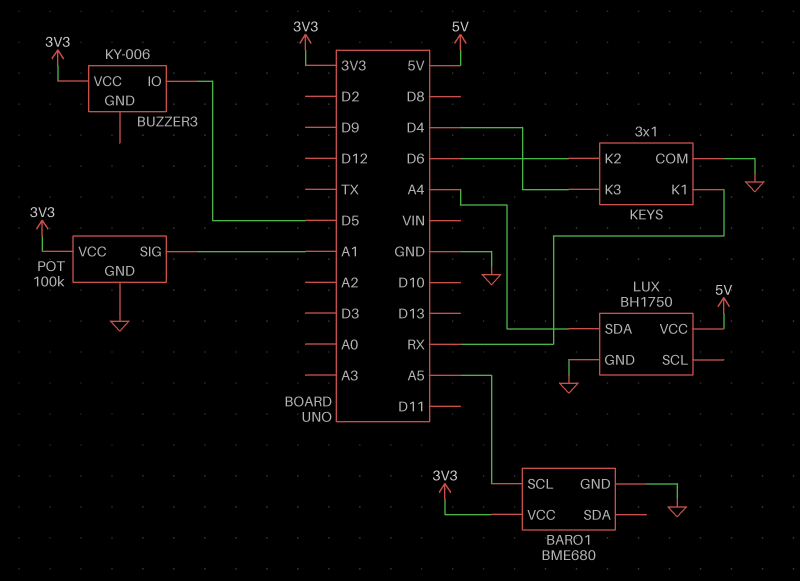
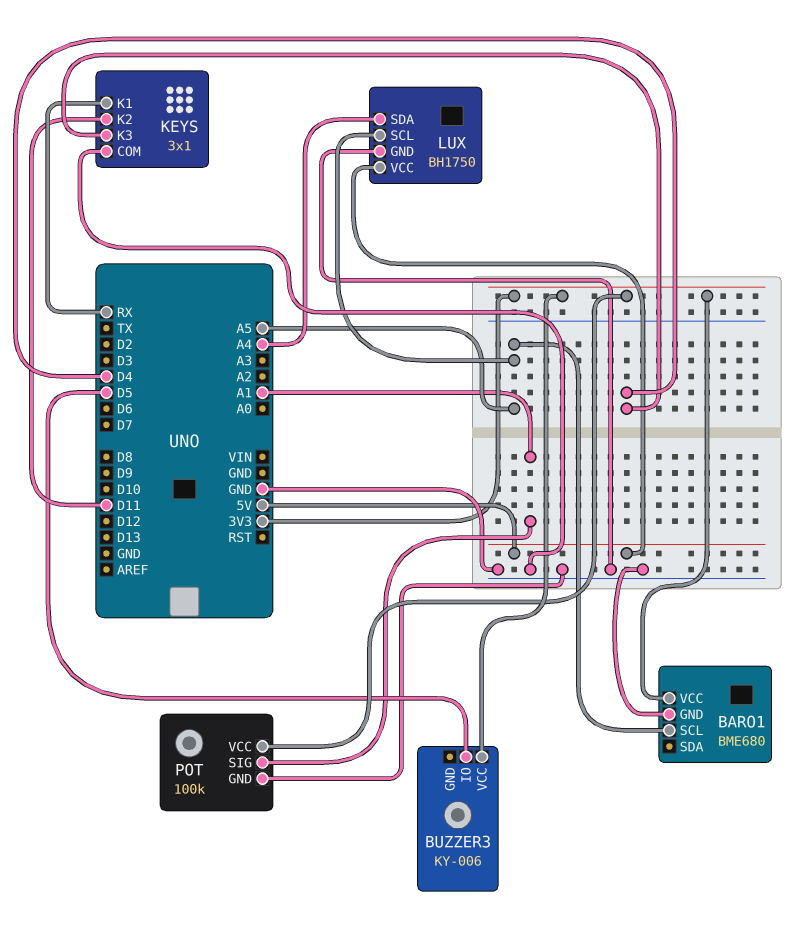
KEYS pin K2: D6 -> D11
LUX pin SCL: none -> A5

